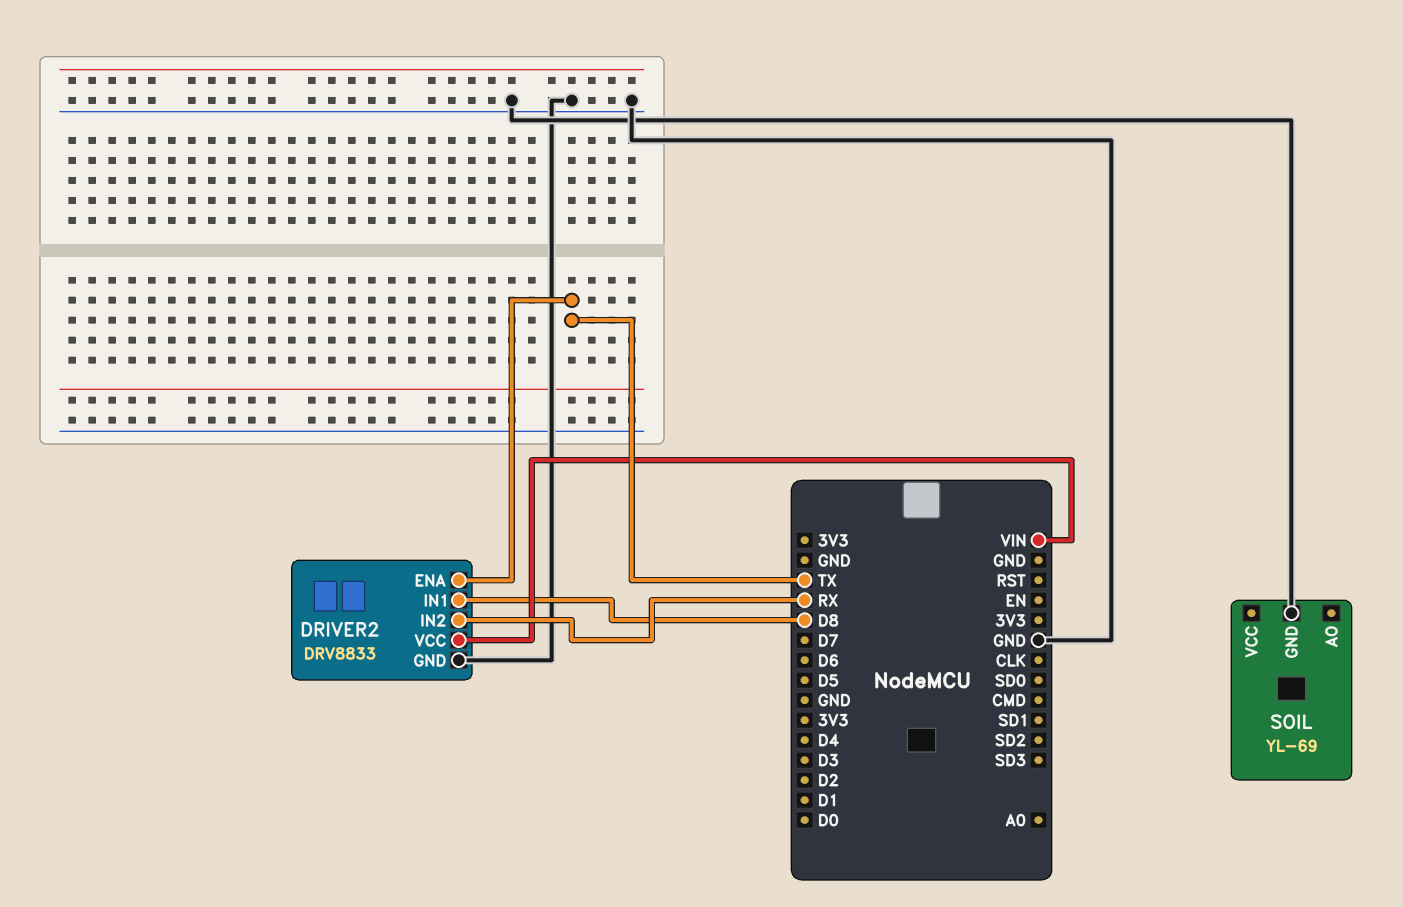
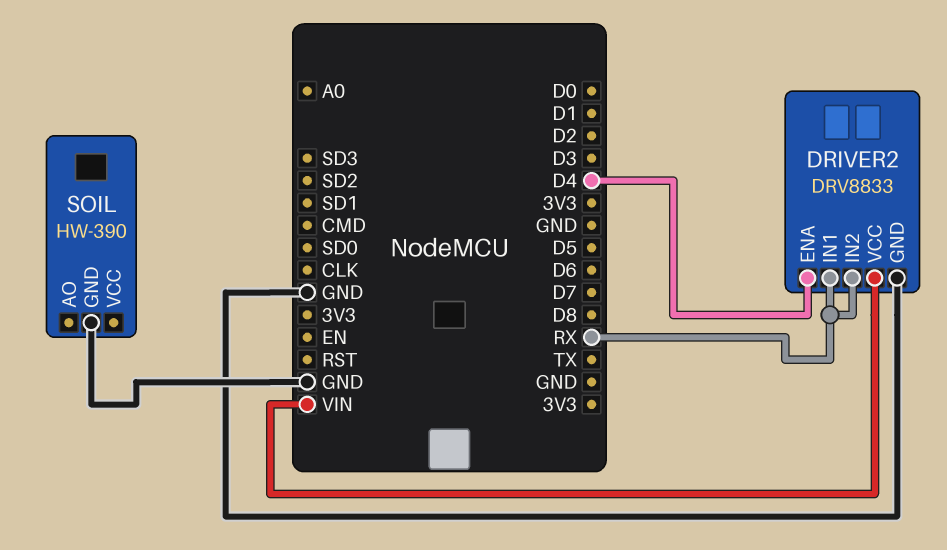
DRIVER2 pin ENA: TX -> D4
DRIVER2 pin IN1: D8 -> RX
SOIL: YL-69 -> HW-390

